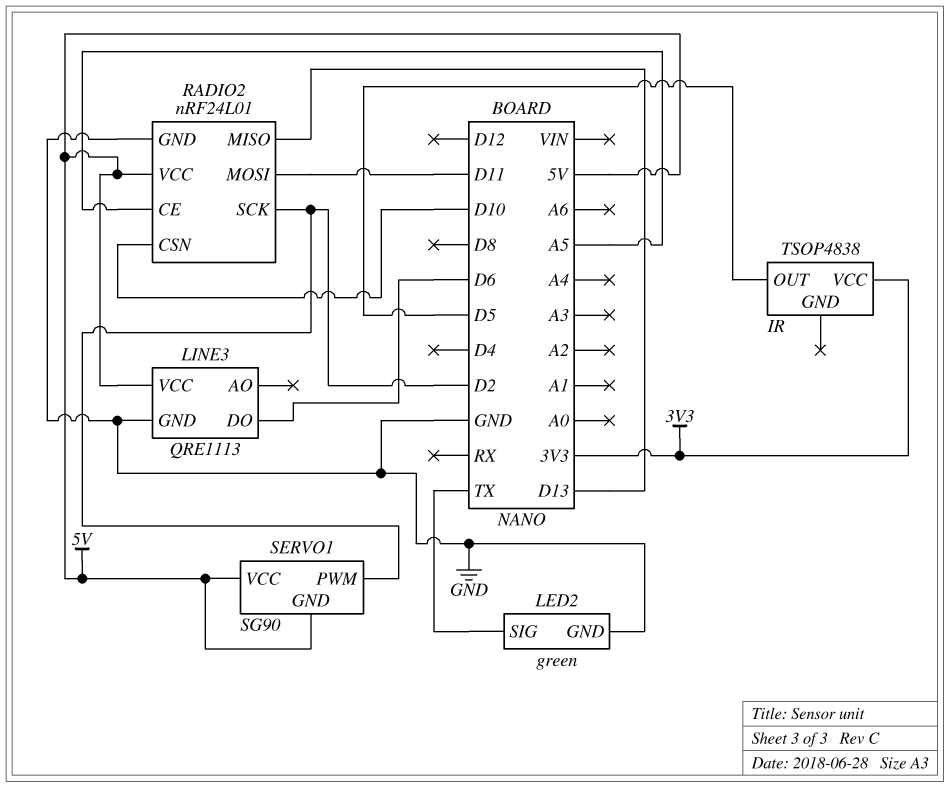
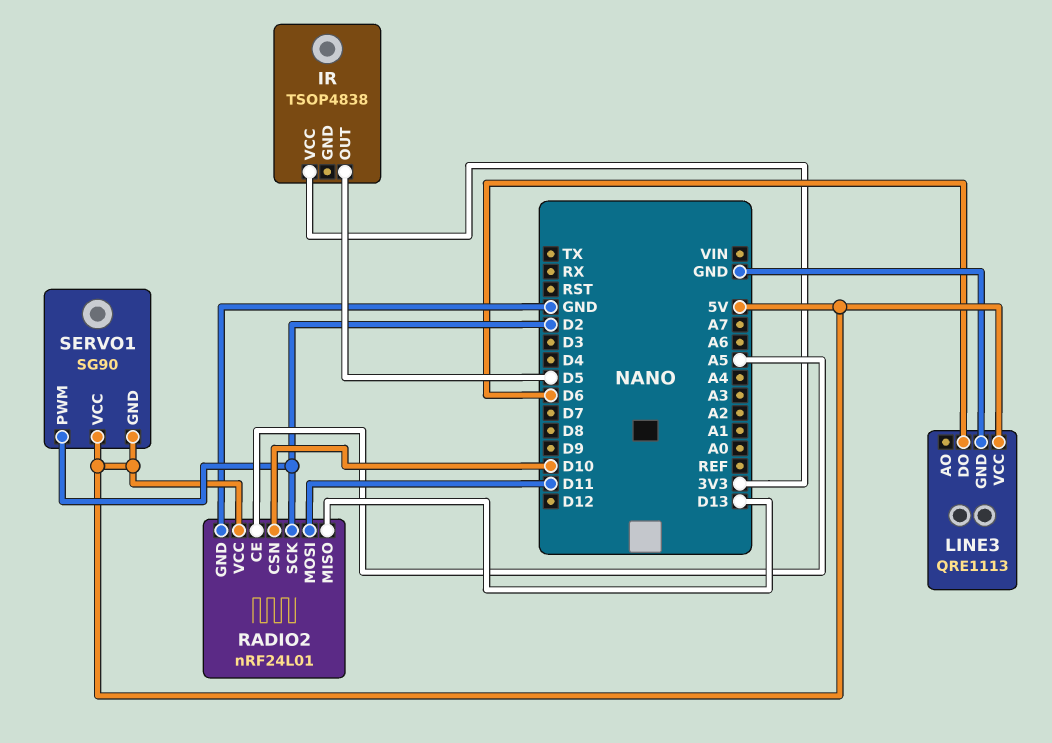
LED2: green -> none
LED2 pin GND: GND -> none
LED2 pin SIG: TX -> none

